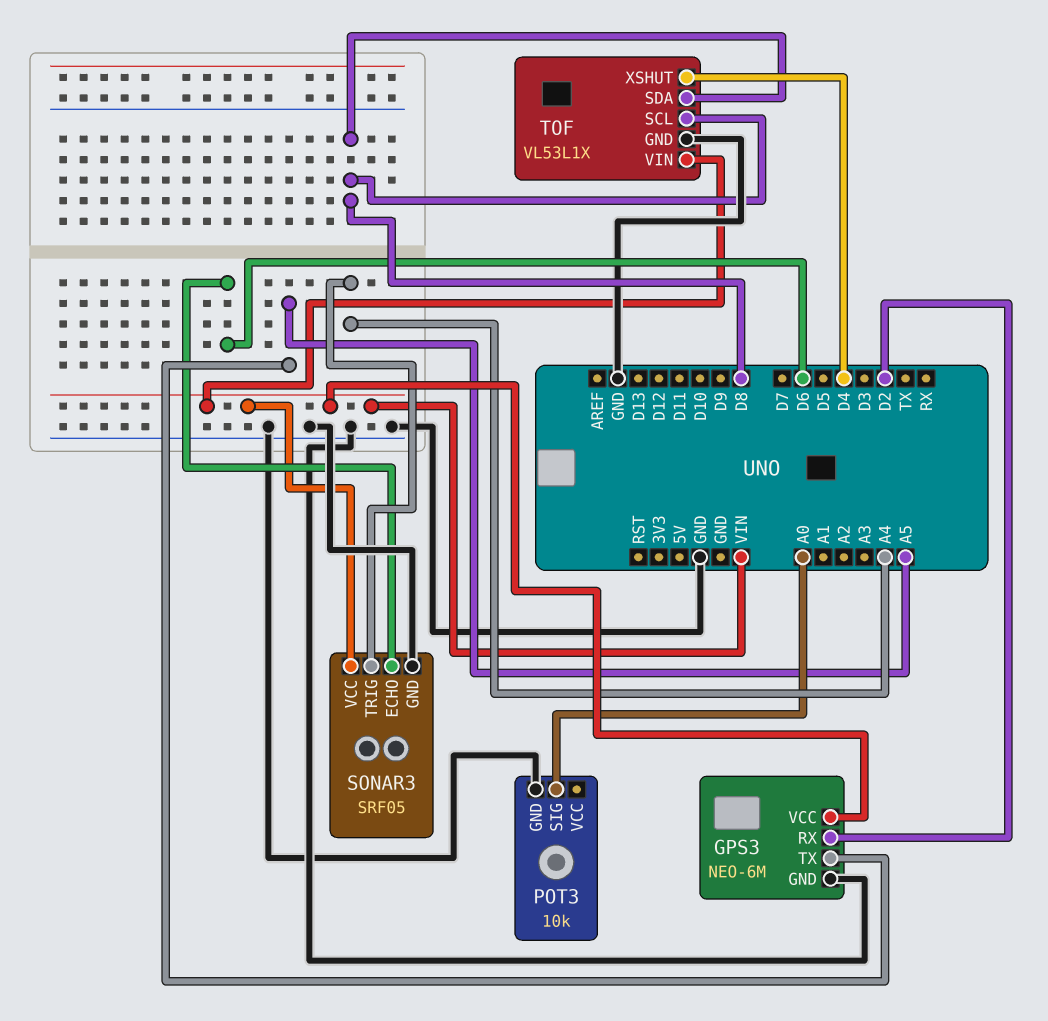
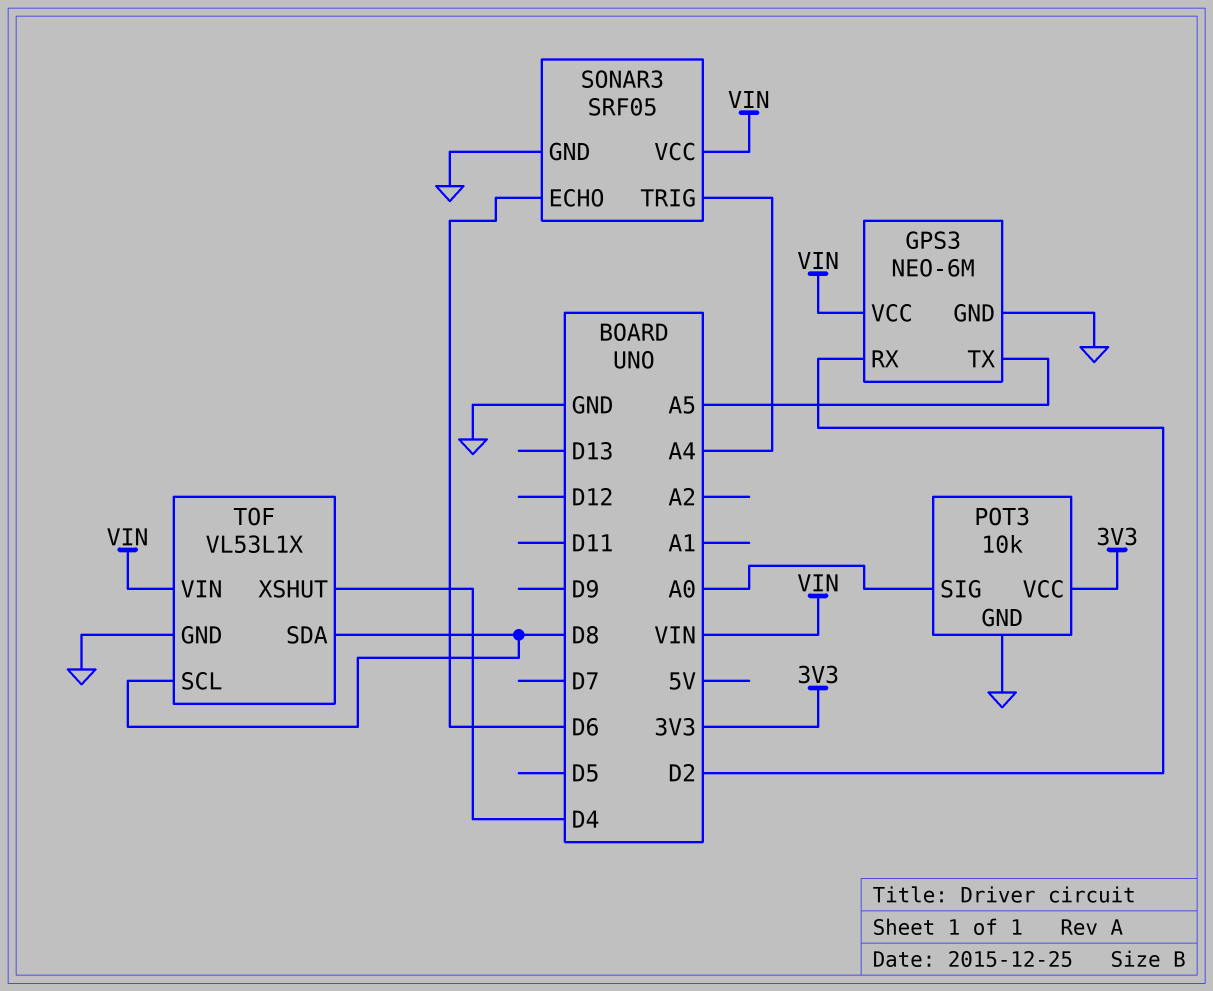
POT3 pin VCC: none -> 3V3

